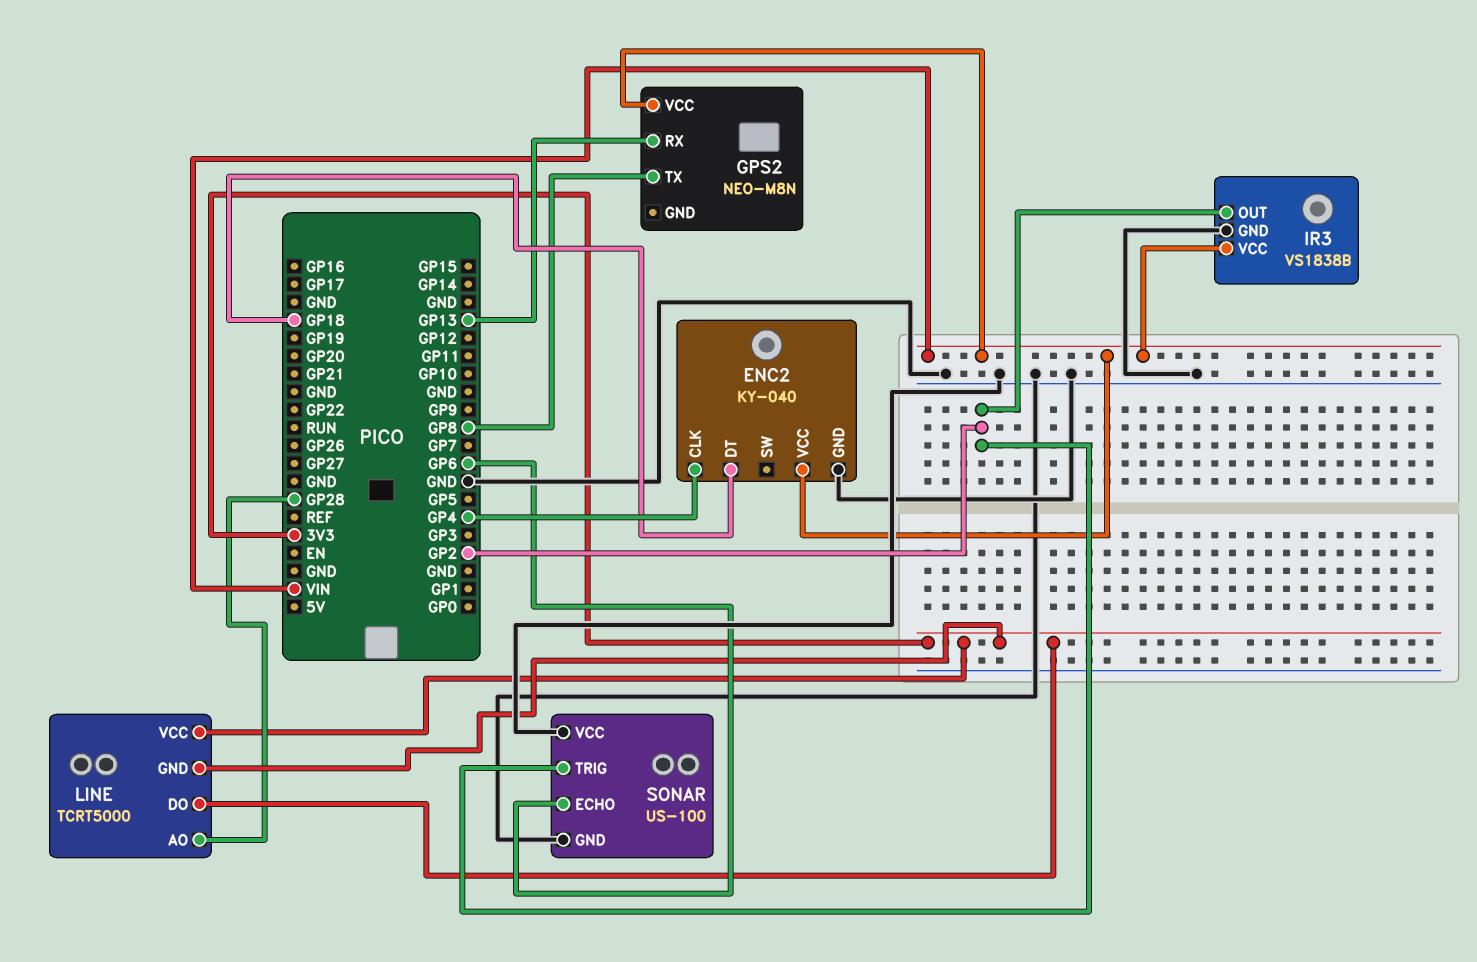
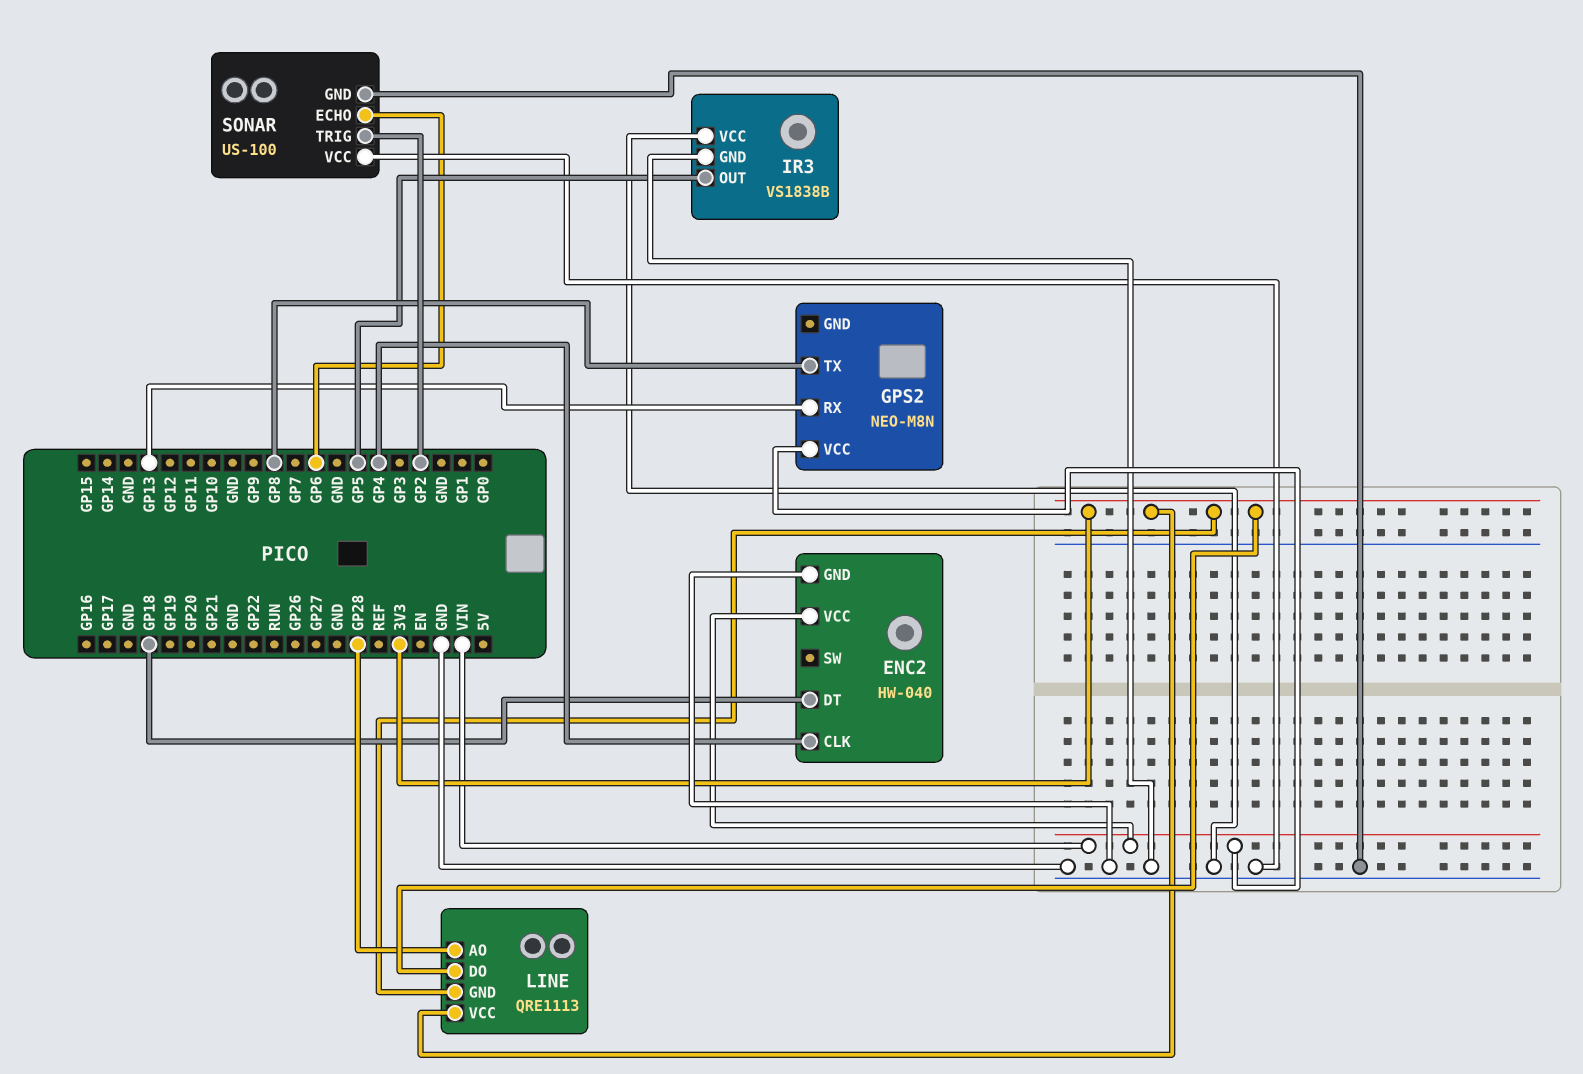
ENC2: KY-040 -> HW-040
IR3 pin OUT: GP2 -> GP5
IR3 pin VCC: VIN -> GND
LINE: TCRT5000 -> QRE1113

